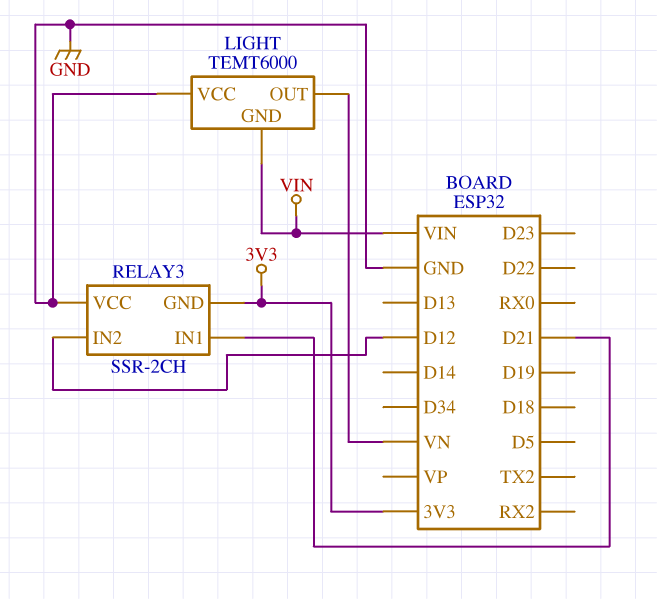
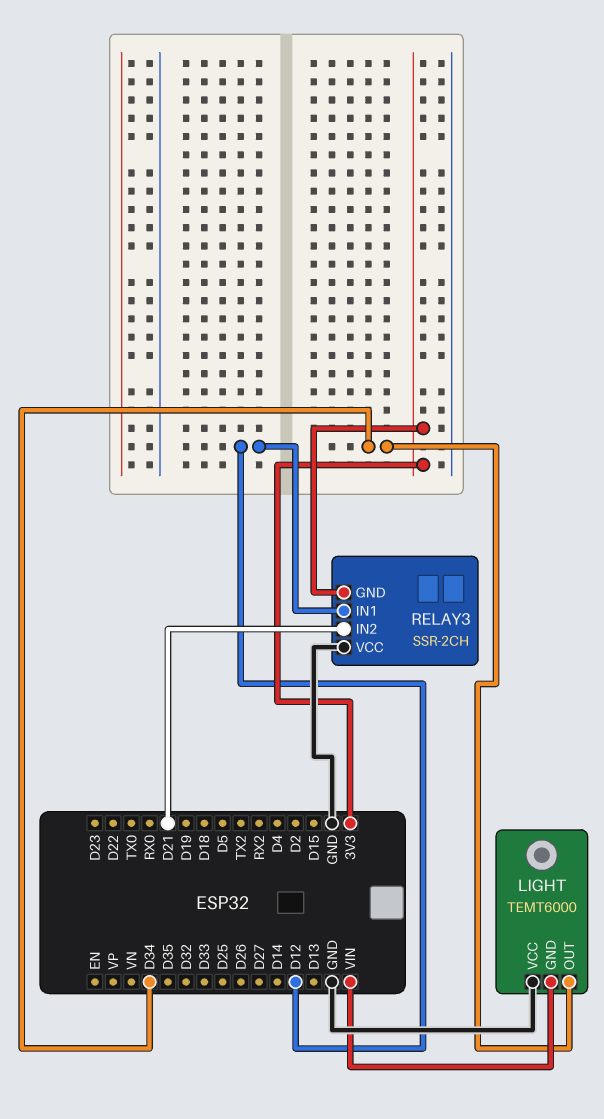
LIGHT pin OUT: VN -> D34
RELAY3 pin IN1: D21 -> D12
RELAY3 pin IN2: D12 -> D21

